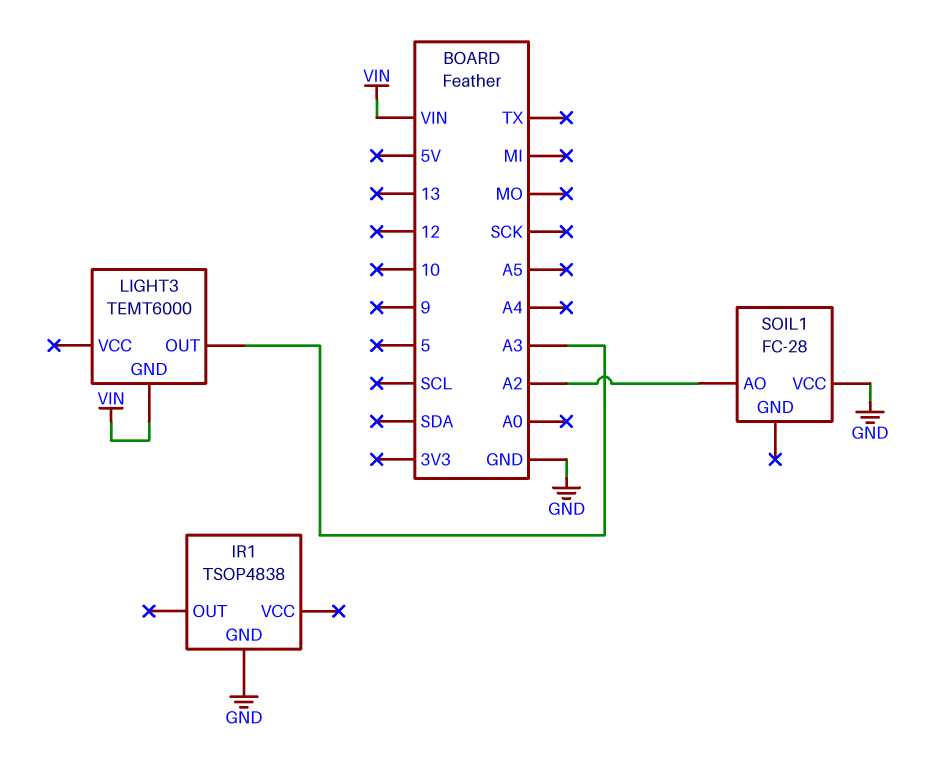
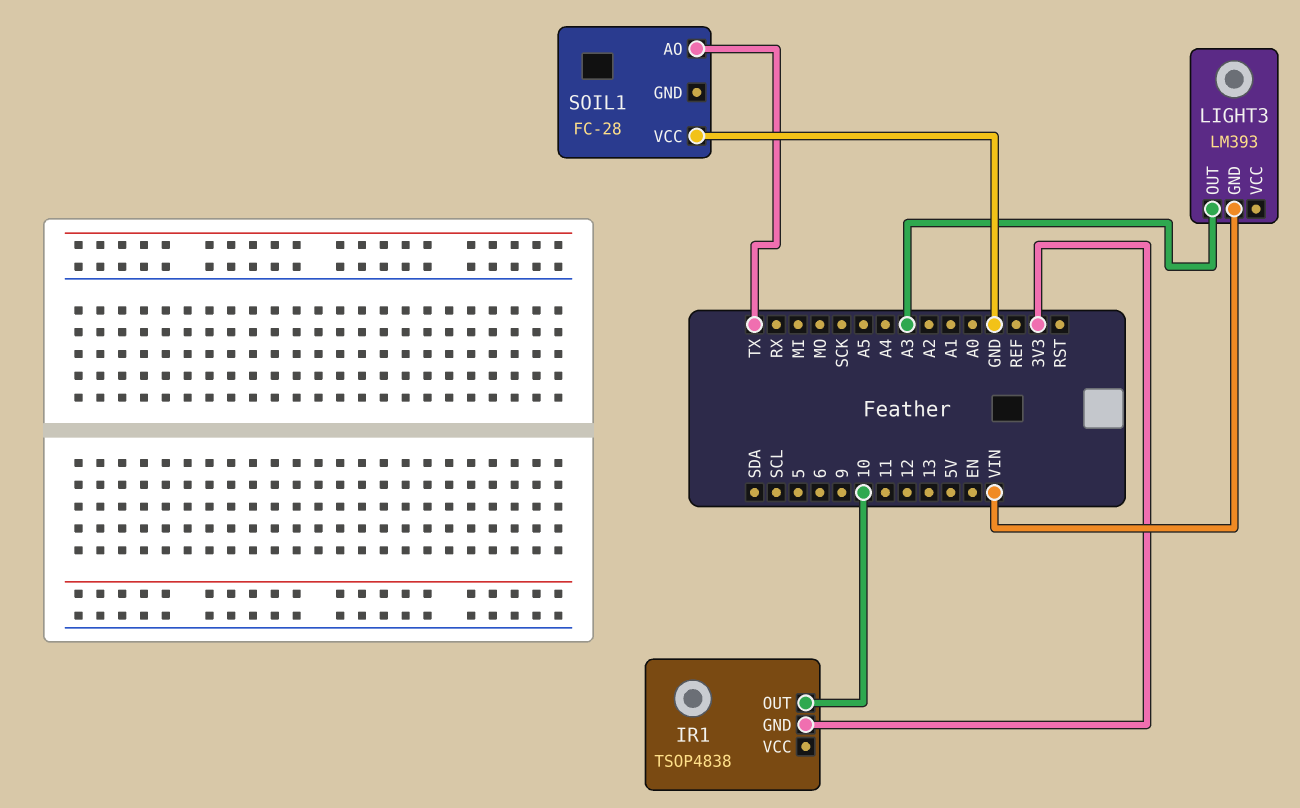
IR1 pin GND: GND -> 3V3
IR1 pin OUT: none -> 10
LIGHT3: TEMT6000 -> LM393
SOIL1 pin AO: A2 -> TX

